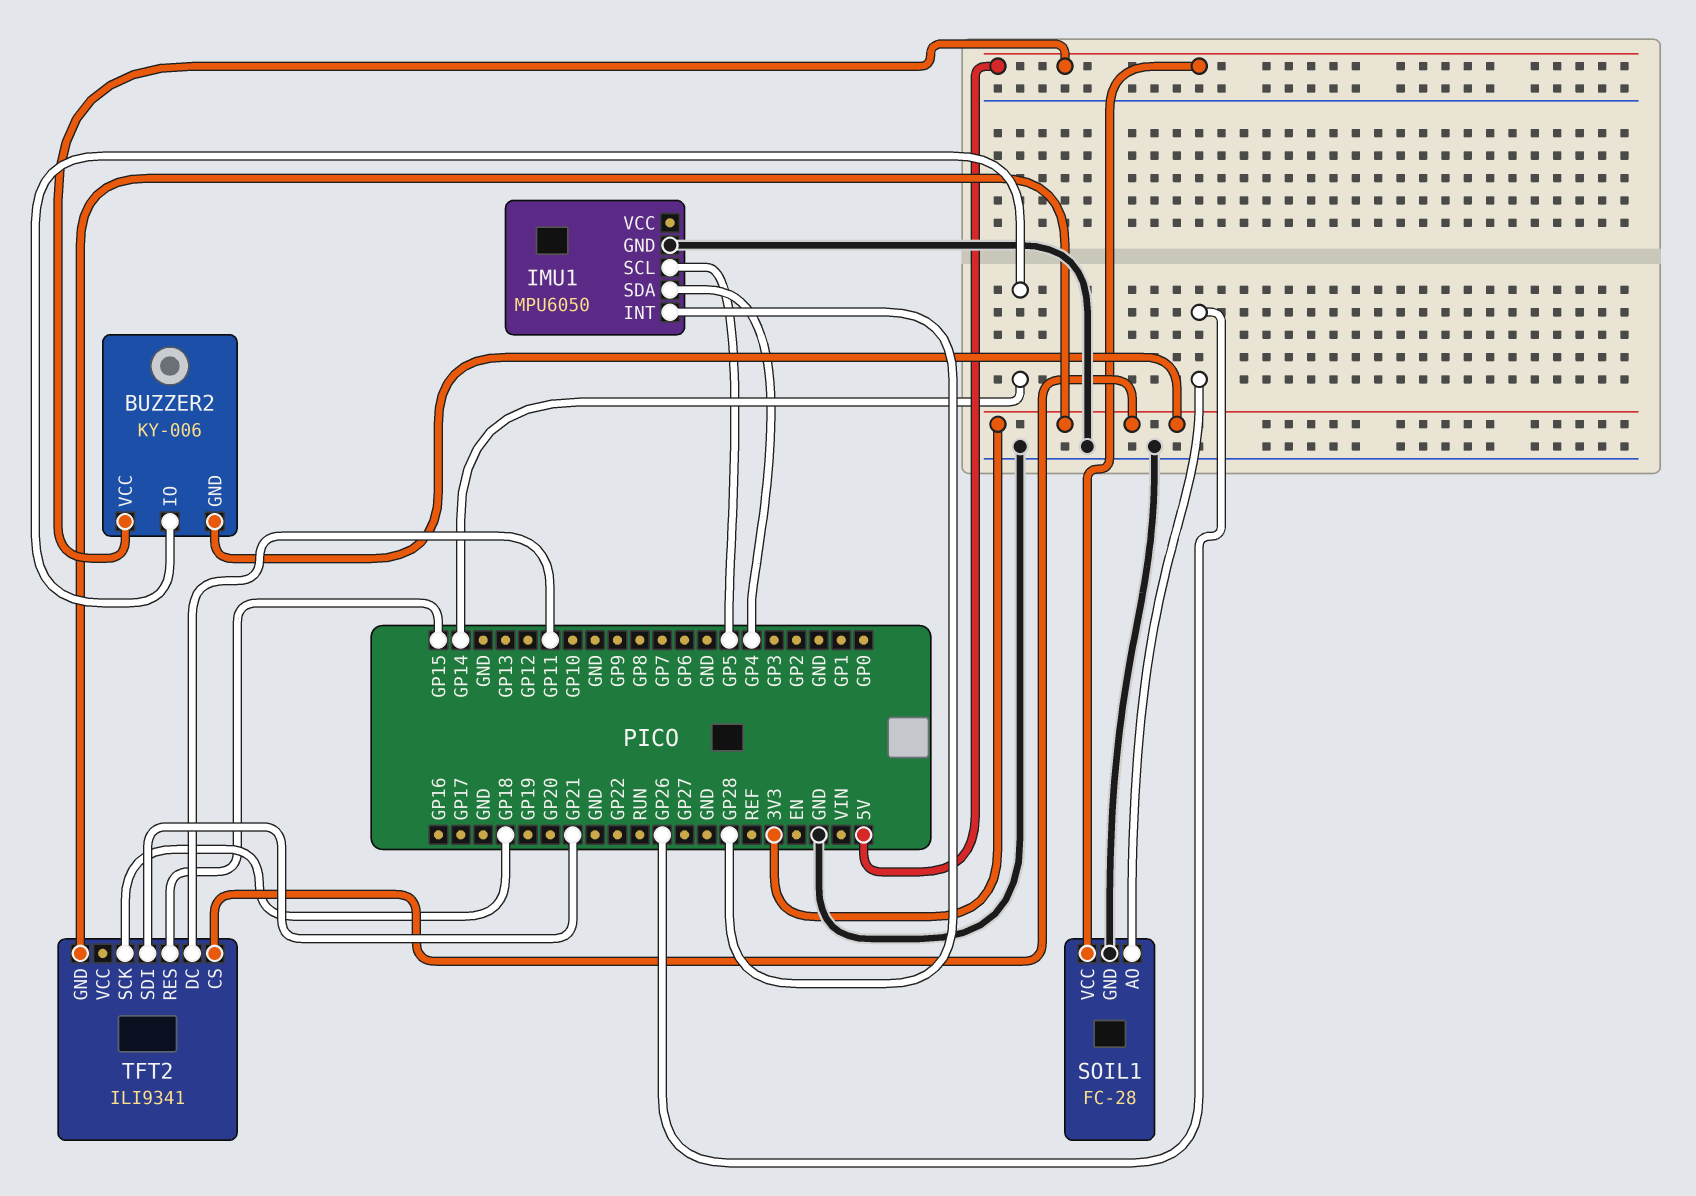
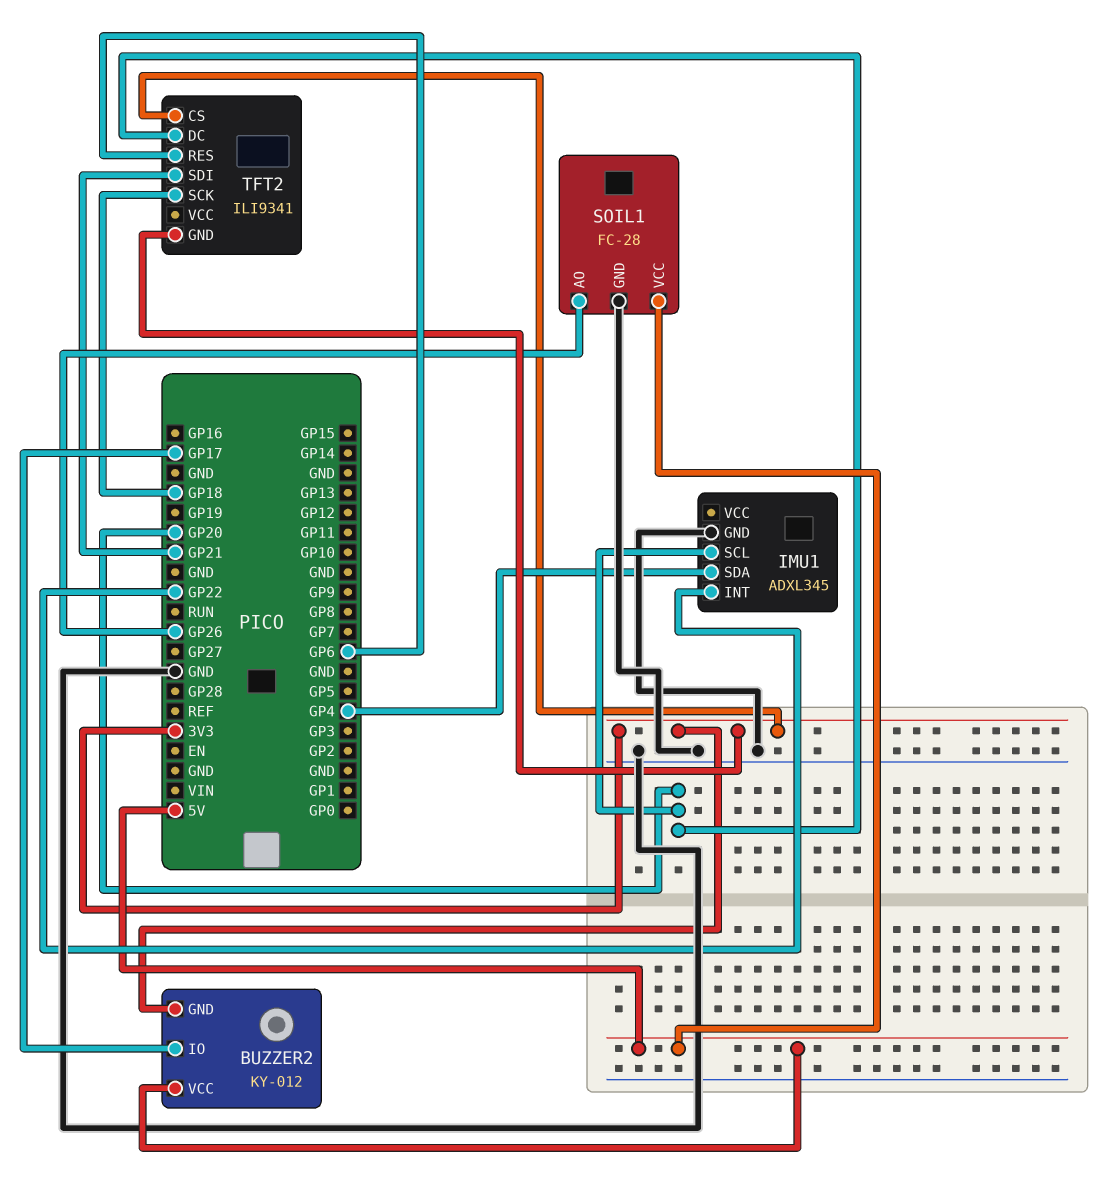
BUZZER2: KY-006 -> KY-012
BUZZER2 pin IO: GP14 -> GP17
IMU1: MPU6050 -> ADXL345
IMU1 pin INT: GP28 -> GP22
IMU1 pin SCL: GP5 -> GP20
TFT2 pin DC: GP11 -> GP20
TFT2 pin RES: GP15 -> GP6

